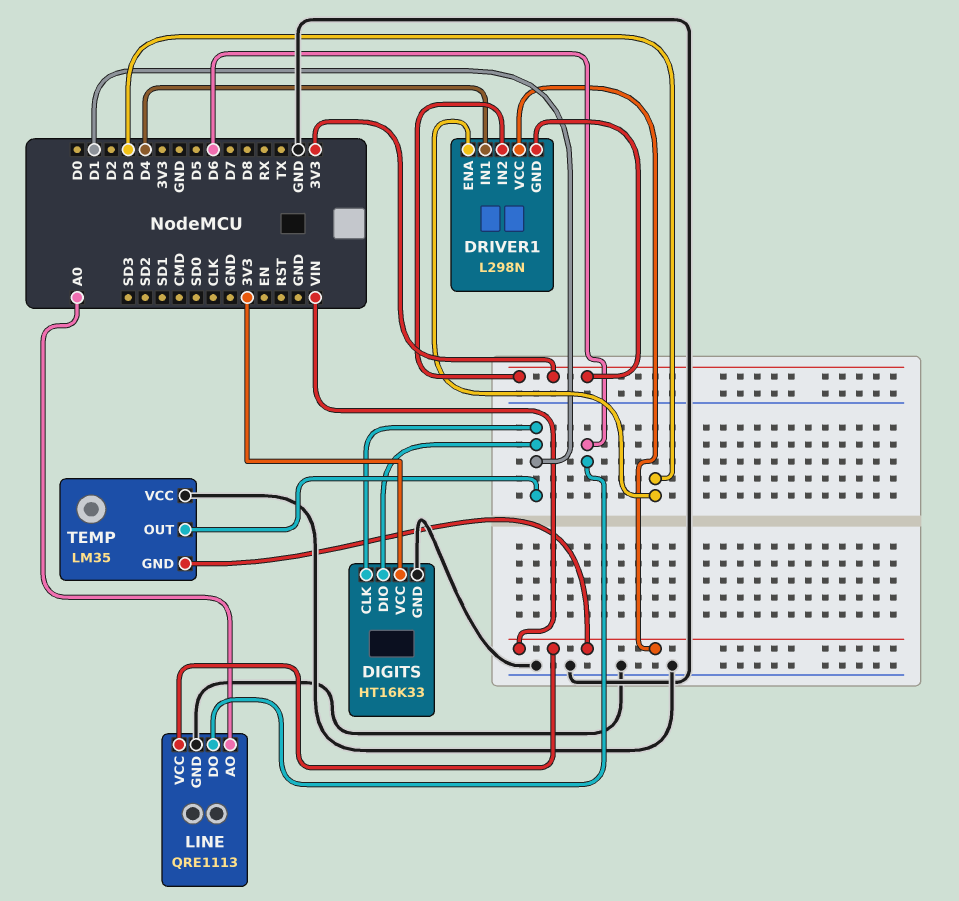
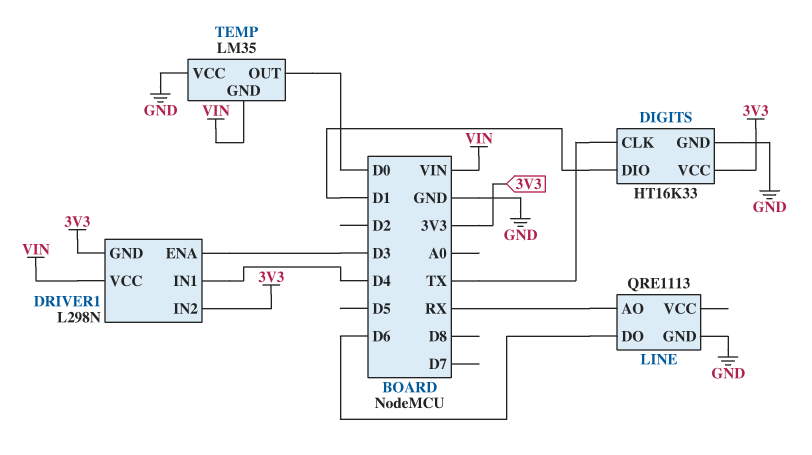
DIGITS pin CLK: D1 -> TX
LINE pin AO: A0 -> RX
LINE pin VCC: VIN -> none
TEMP pin OUT: D1 -> D0

